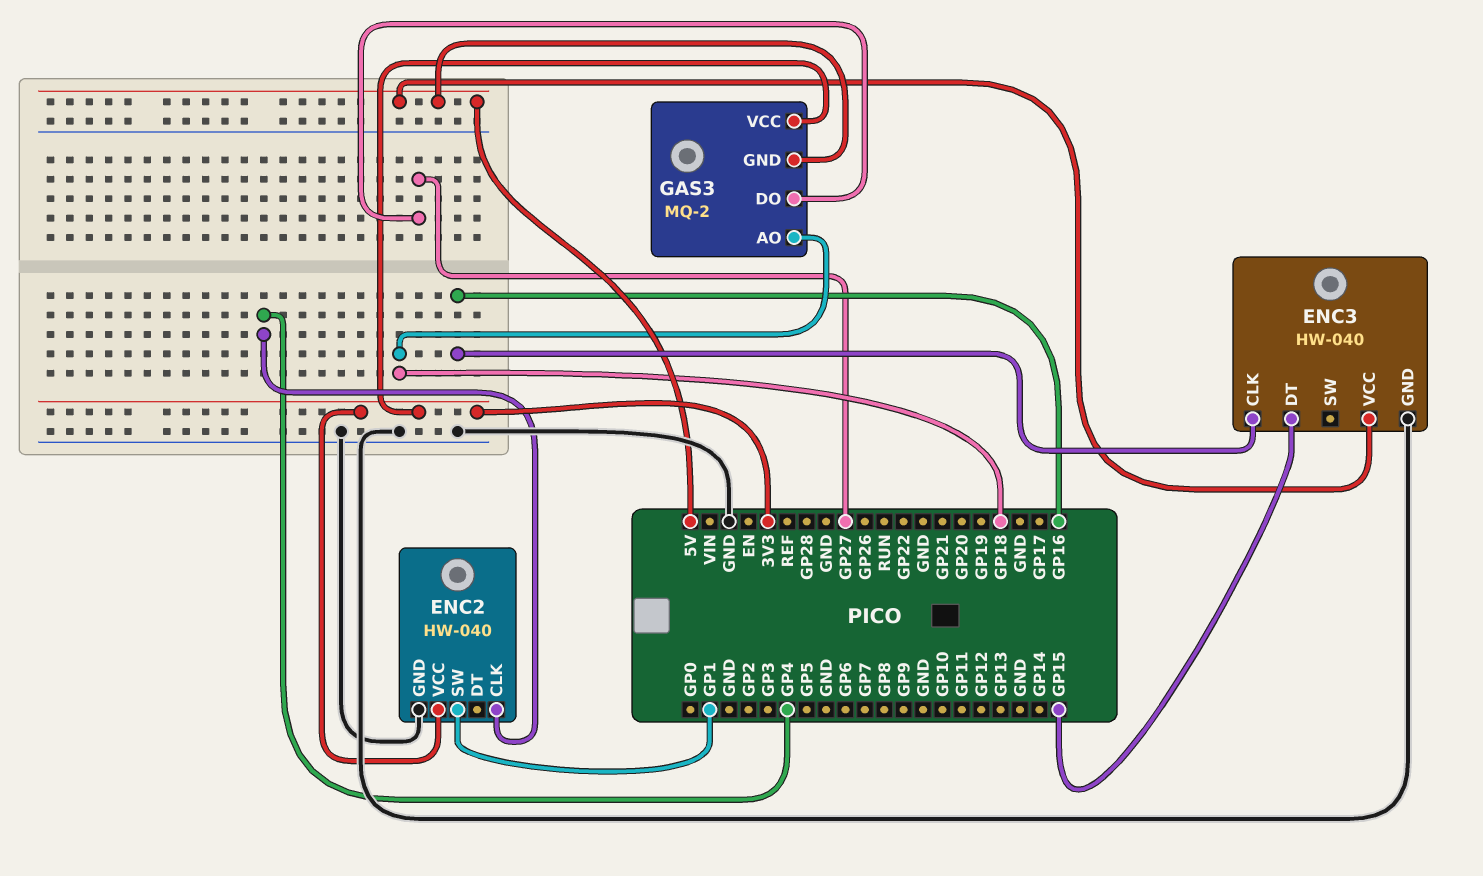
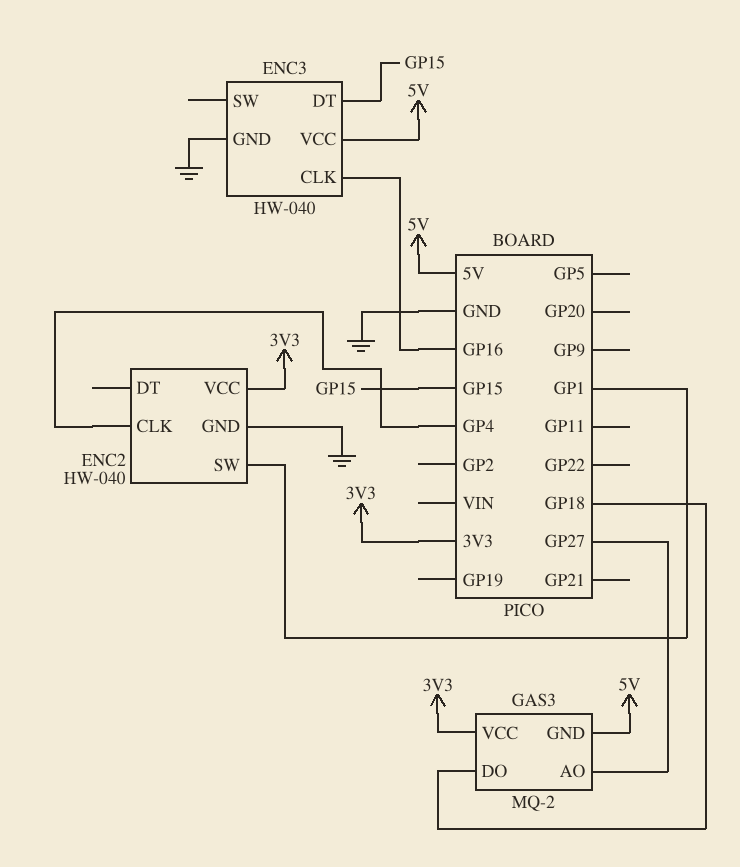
GAS3 pin AO: GP18 -> GP27
GAS3 pin DO: GP27 -> GP18

